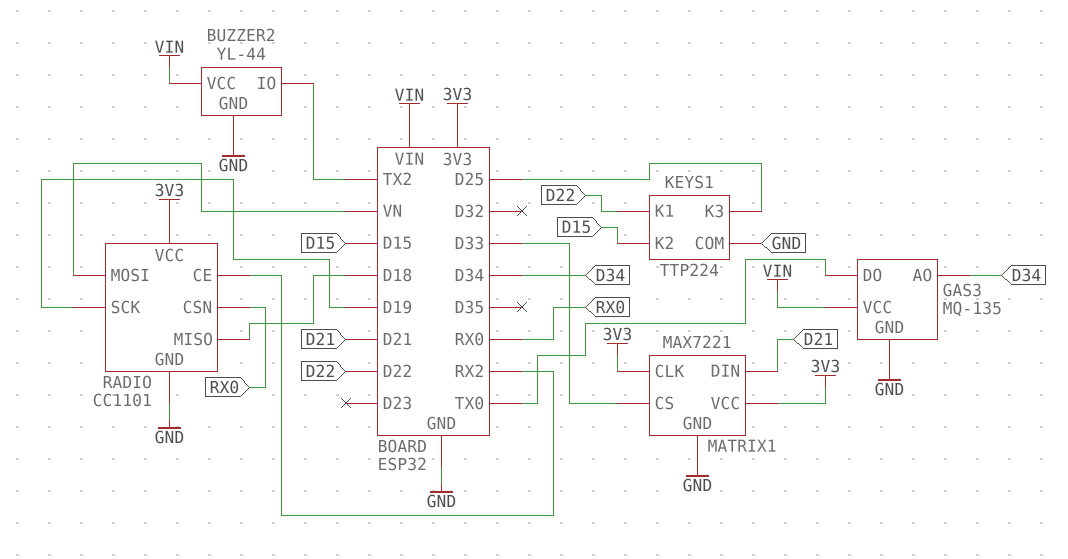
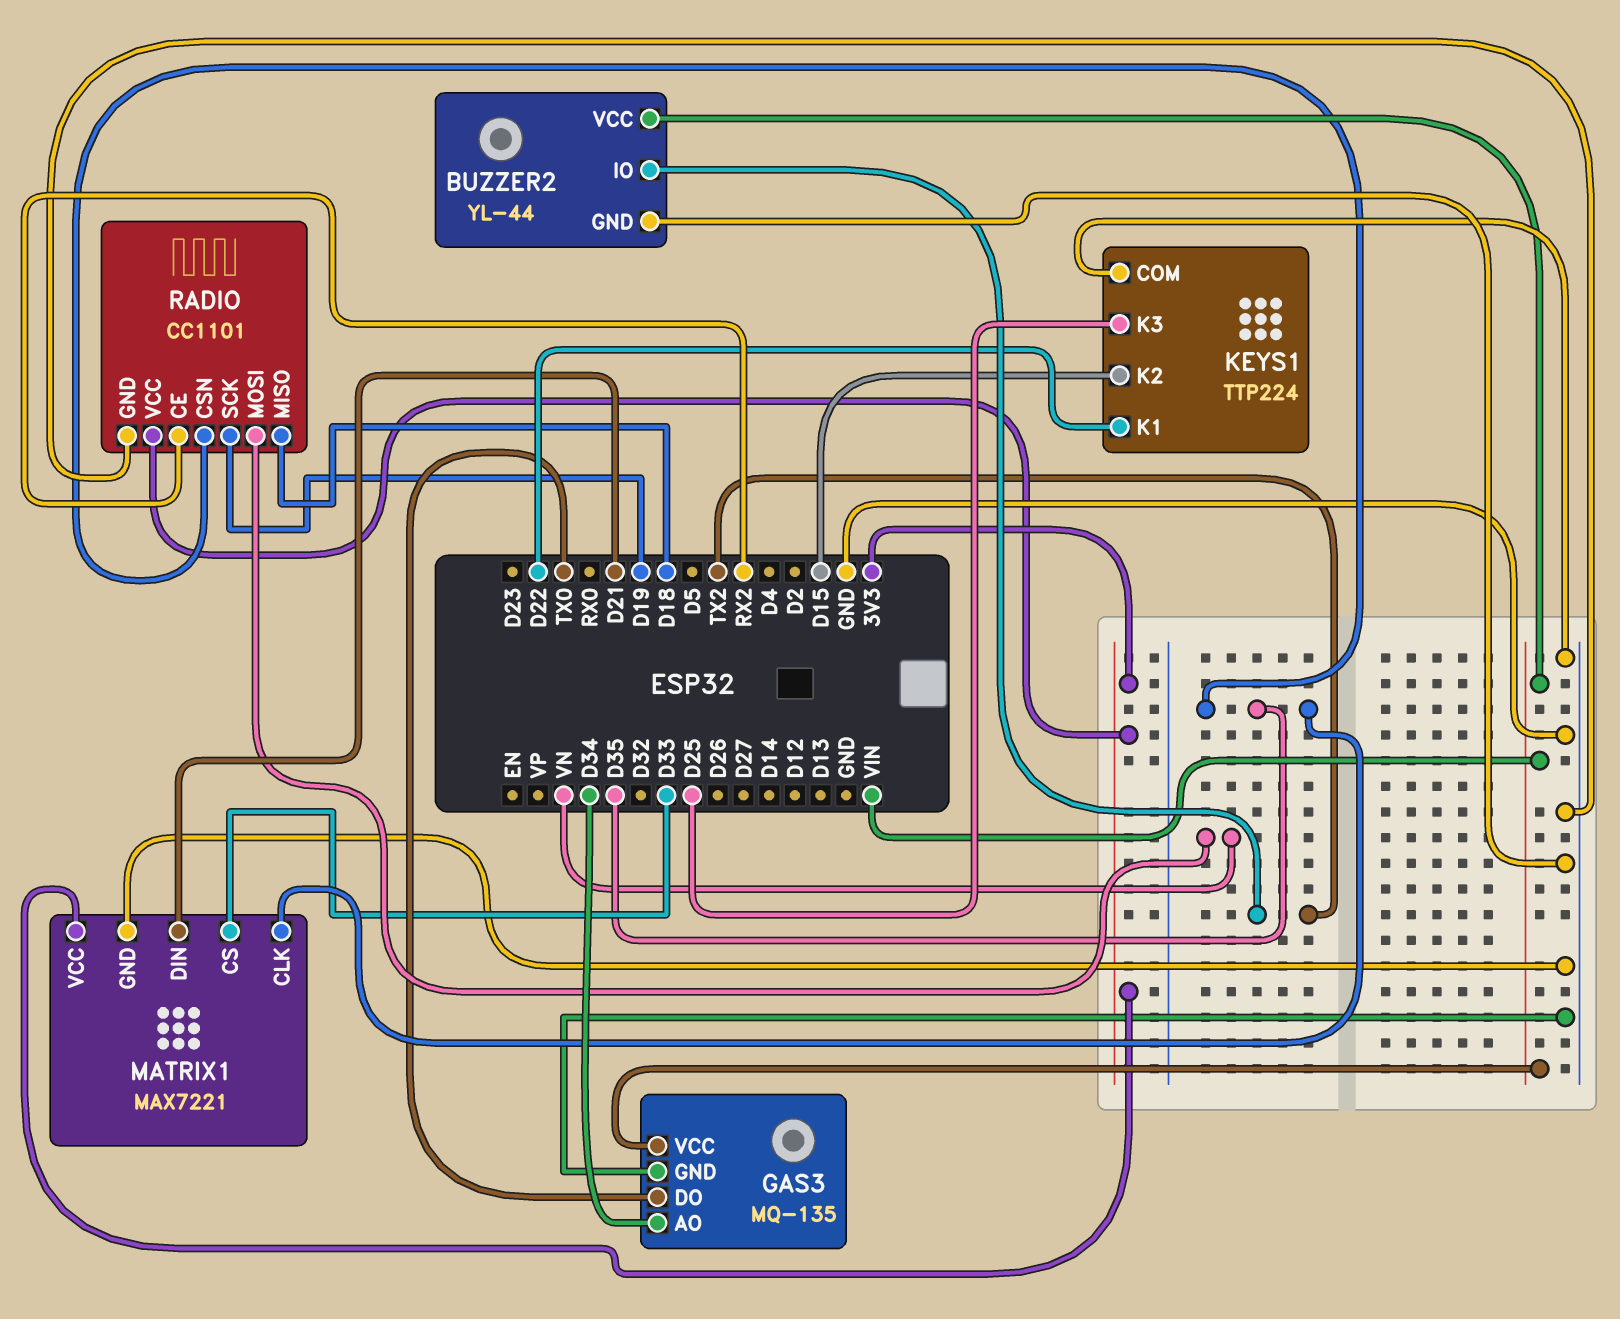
MATRIX1 pin CLK: 3V3 -> D35
RADIO pin CSN: RX0 -> D35

